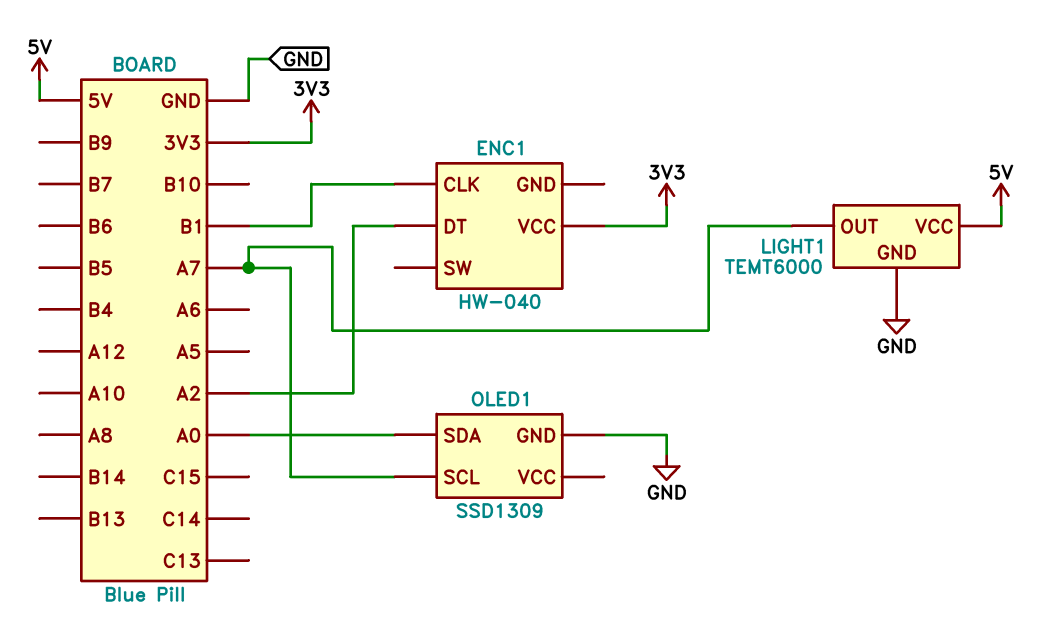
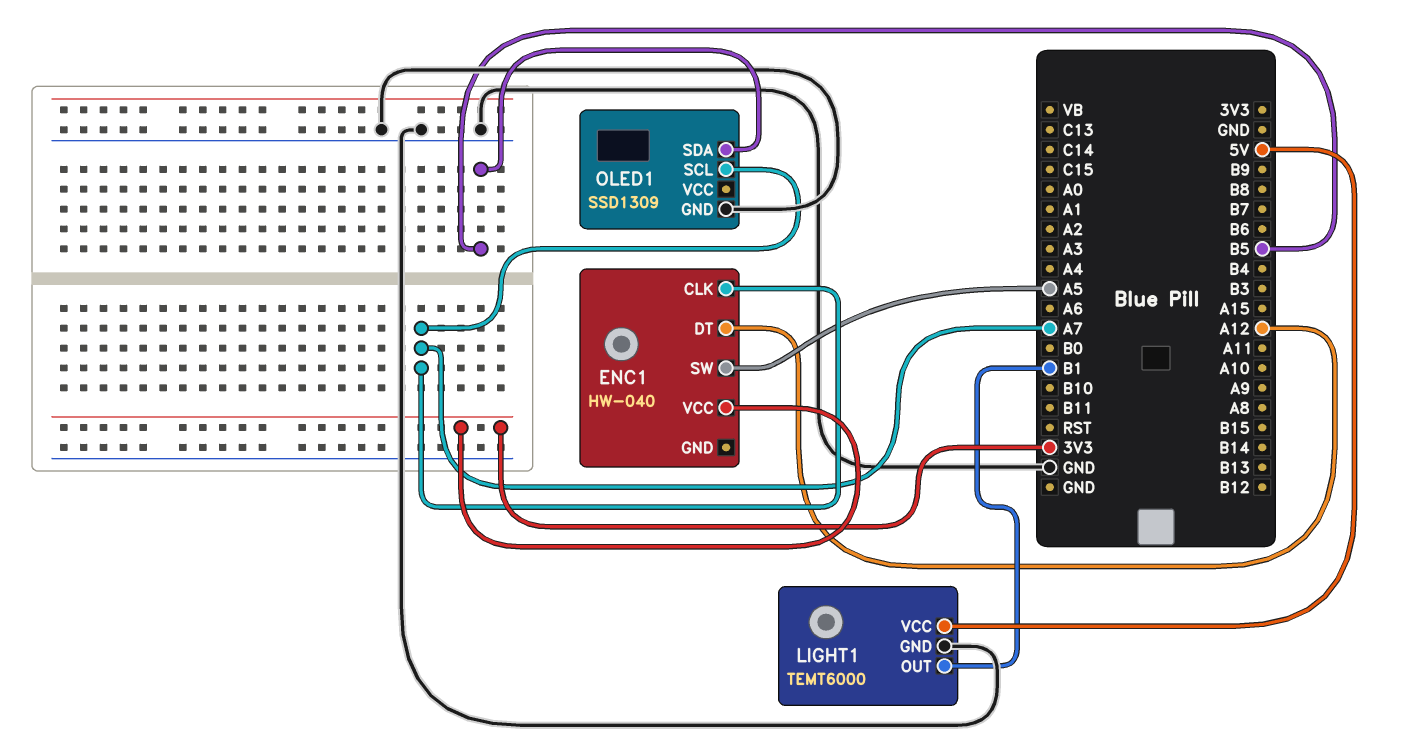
ENC1 pin CLK: B1 -> A7
ENC1 pin DT: A2 -> A12
ENC1 pin SW: none -> A5
LIGHT1 pin OUT: A7 -> B1
OLED1 pin SDA: A0 -> B5

